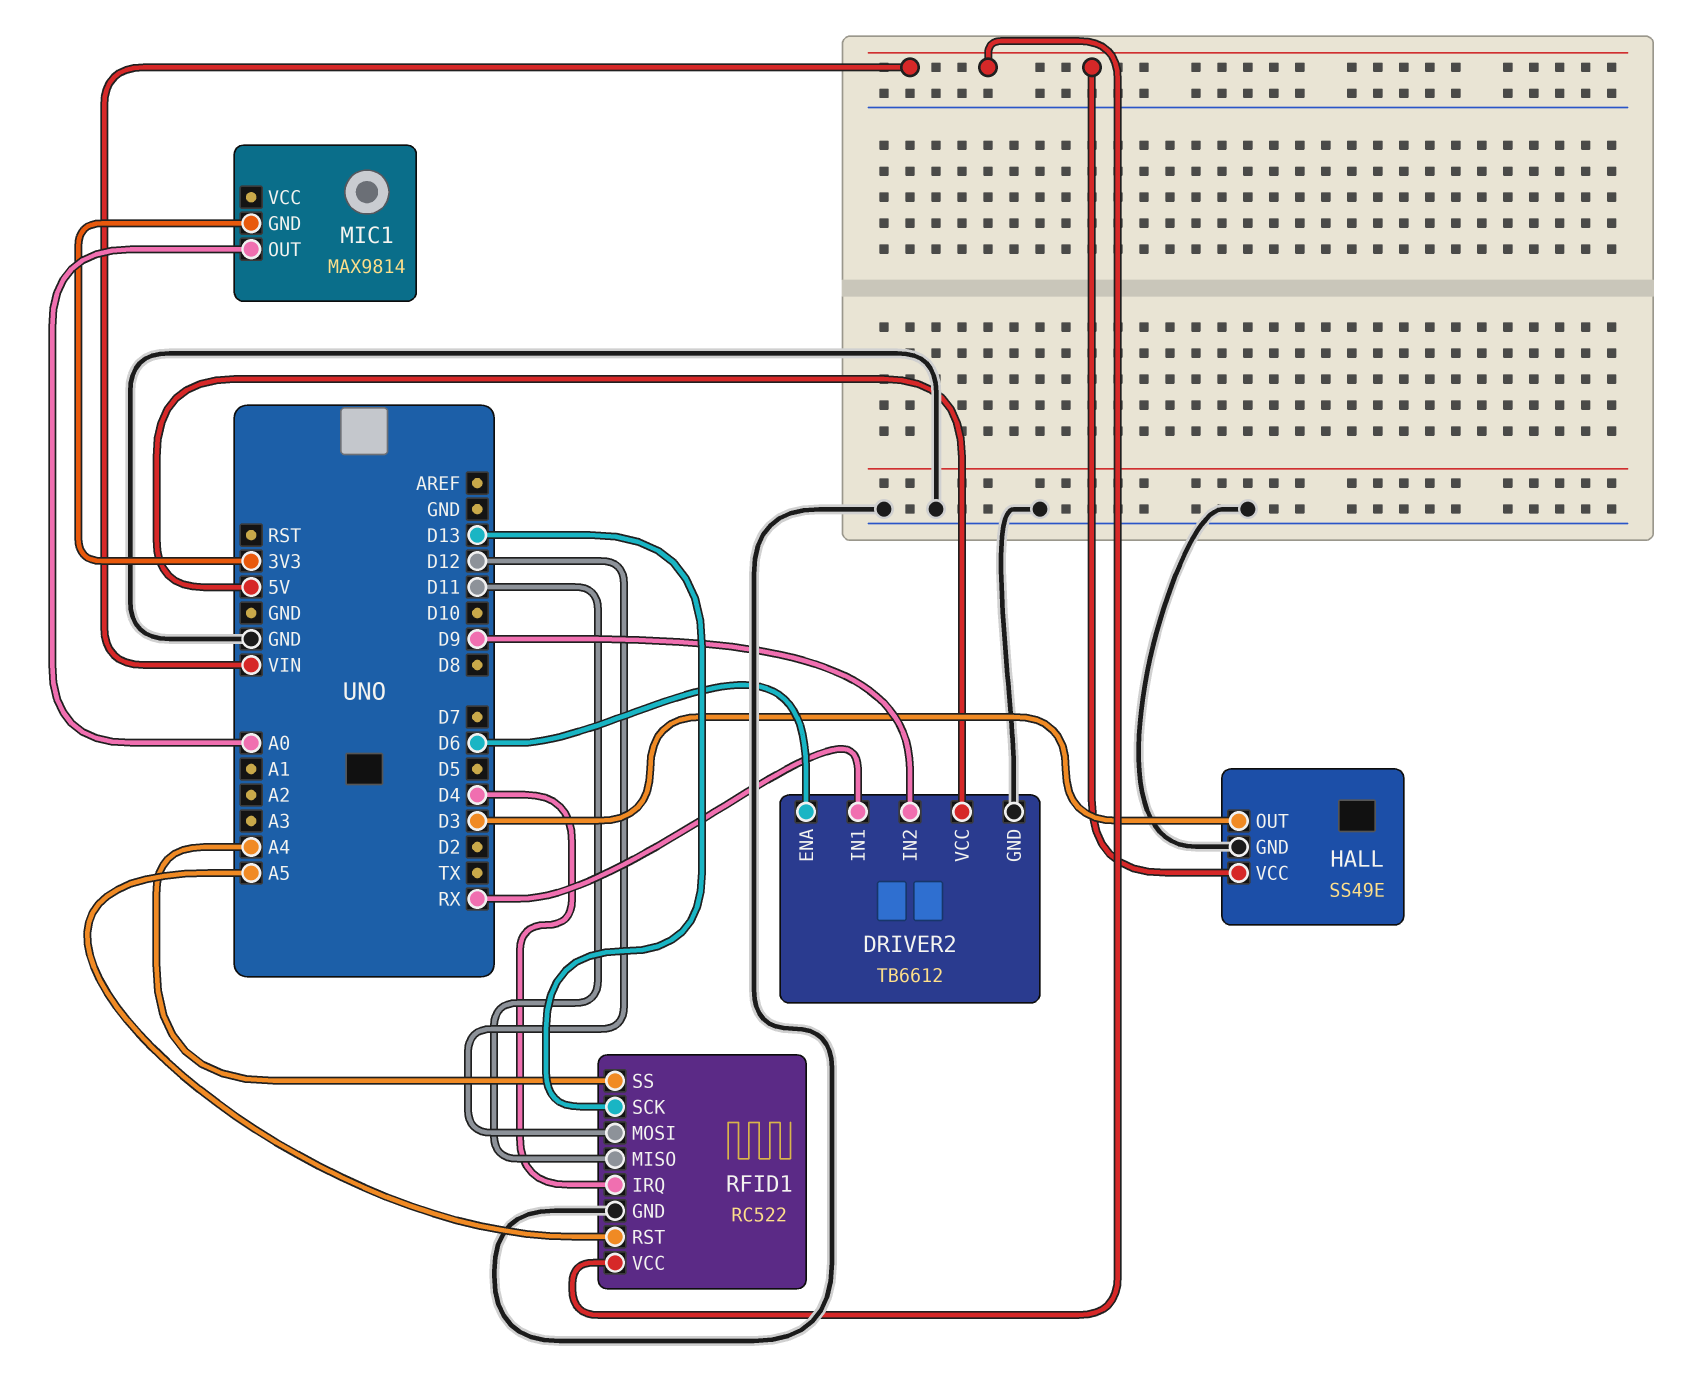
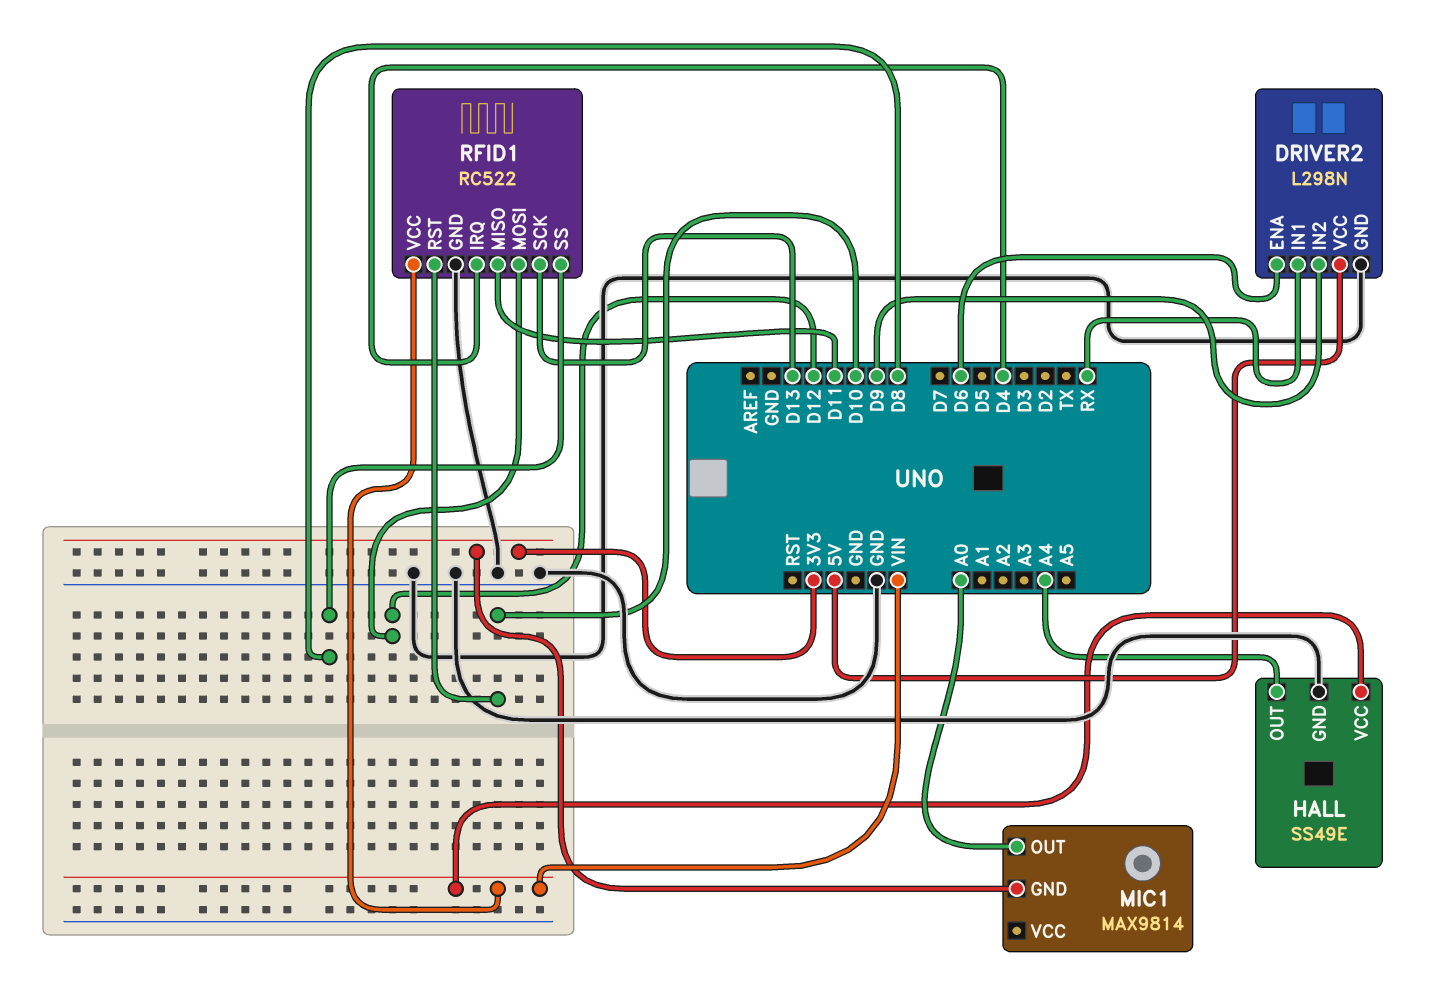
DRIVER2: TB6612 -> L298N
HALL pin OUT: D3 -> A4
RFID1 pin RST: A5 -> D10
RFID1 pin SS: A4 -> D8

